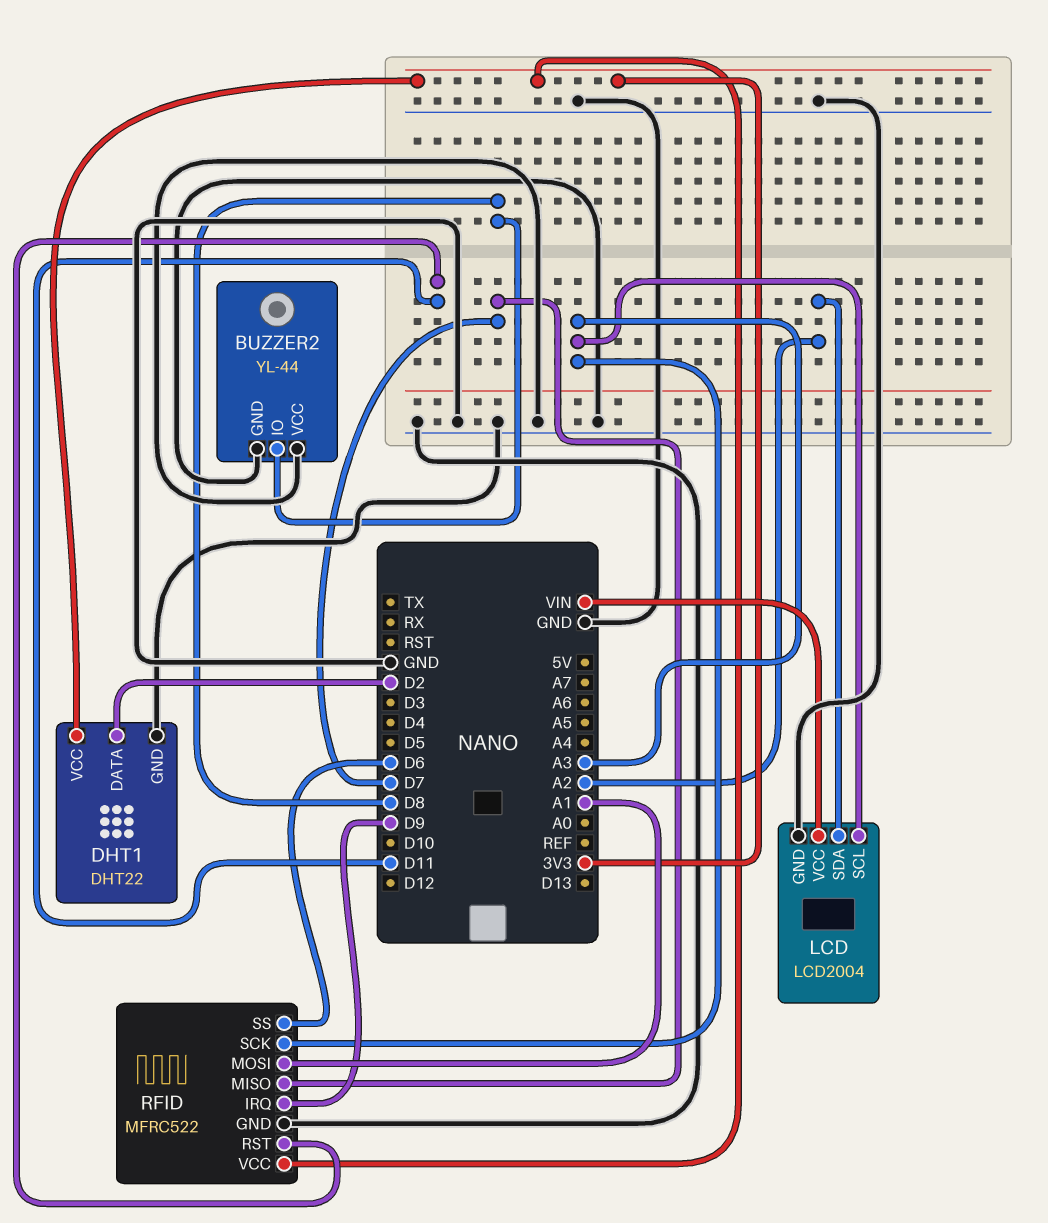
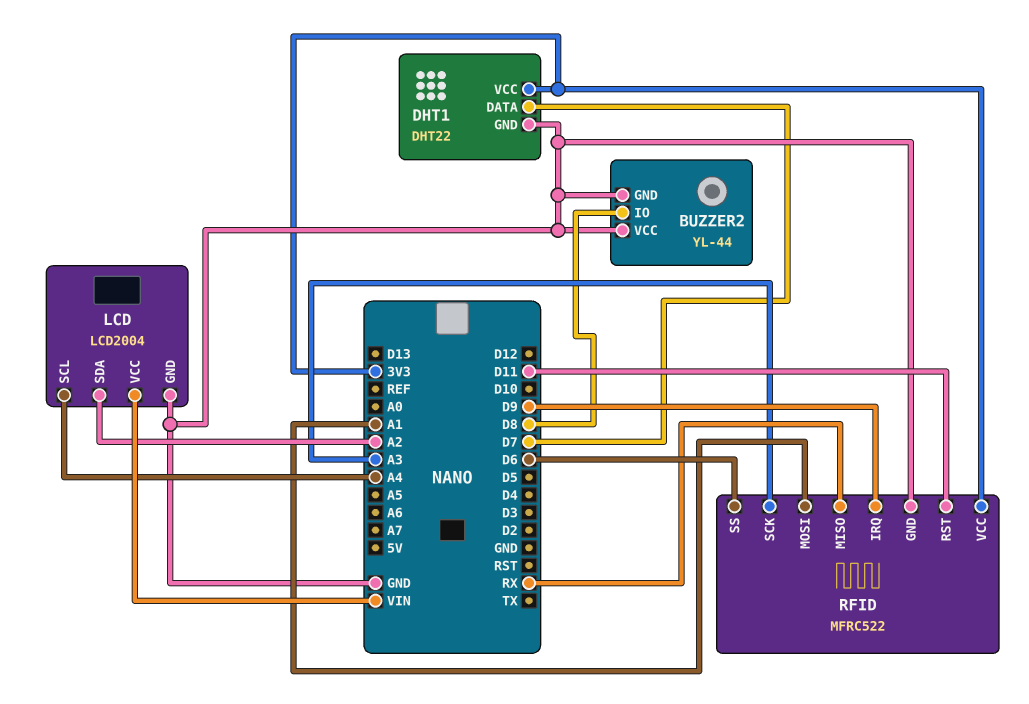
DHT1 pin DATA: D2 -> D7
LCD pin SCL: A3 -> A4
RFID pin MISO: D7 -> RX

